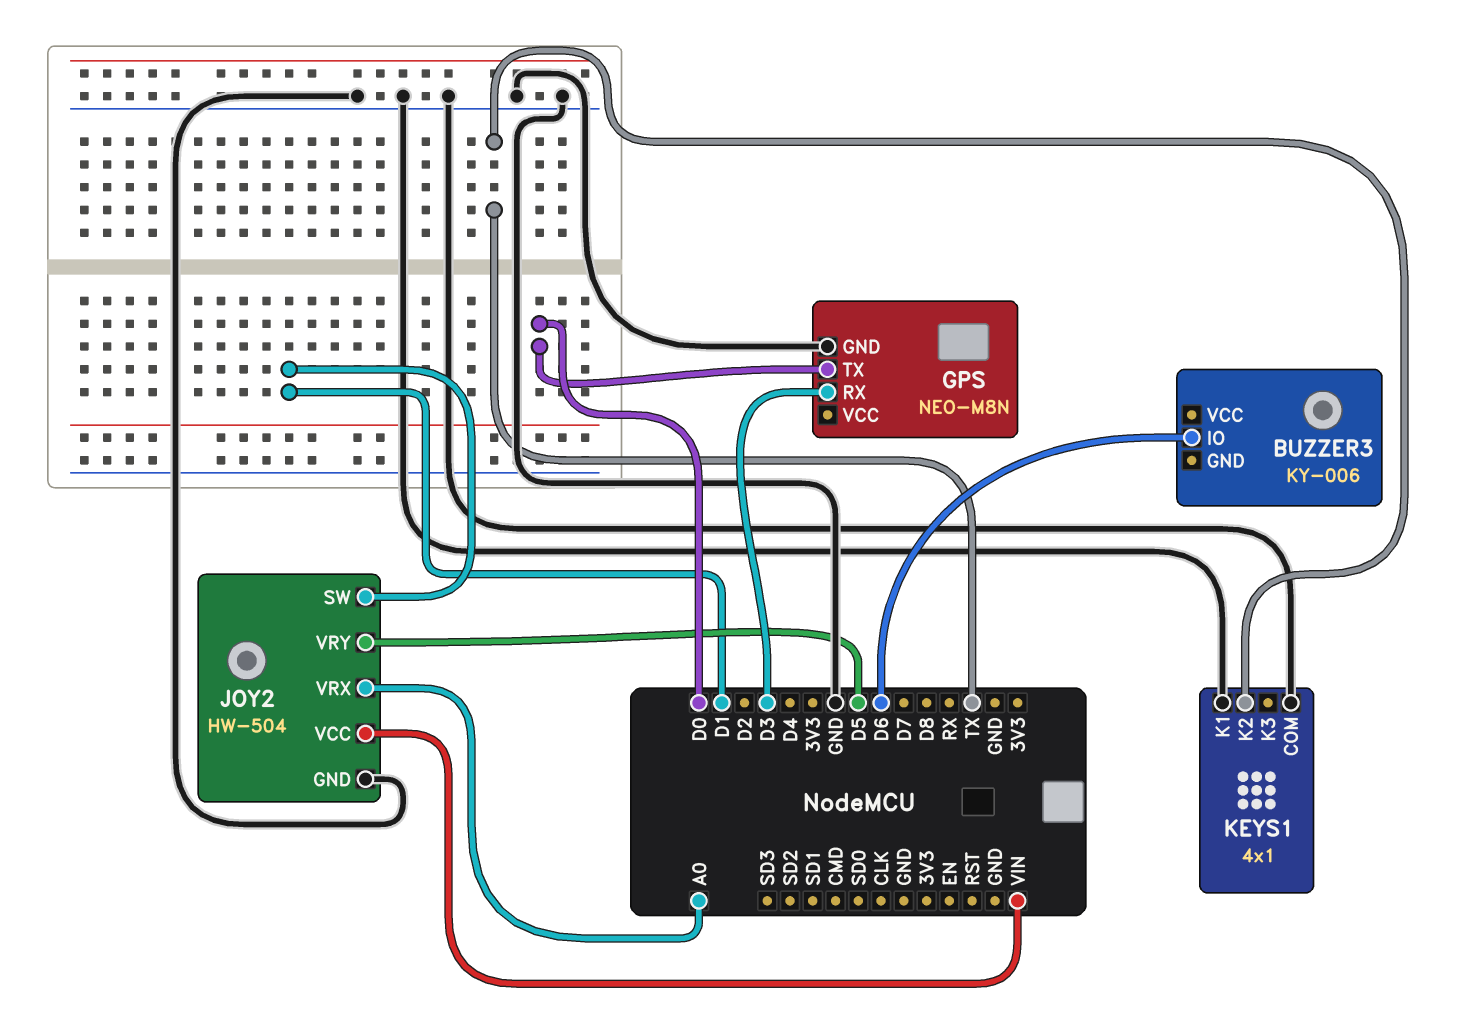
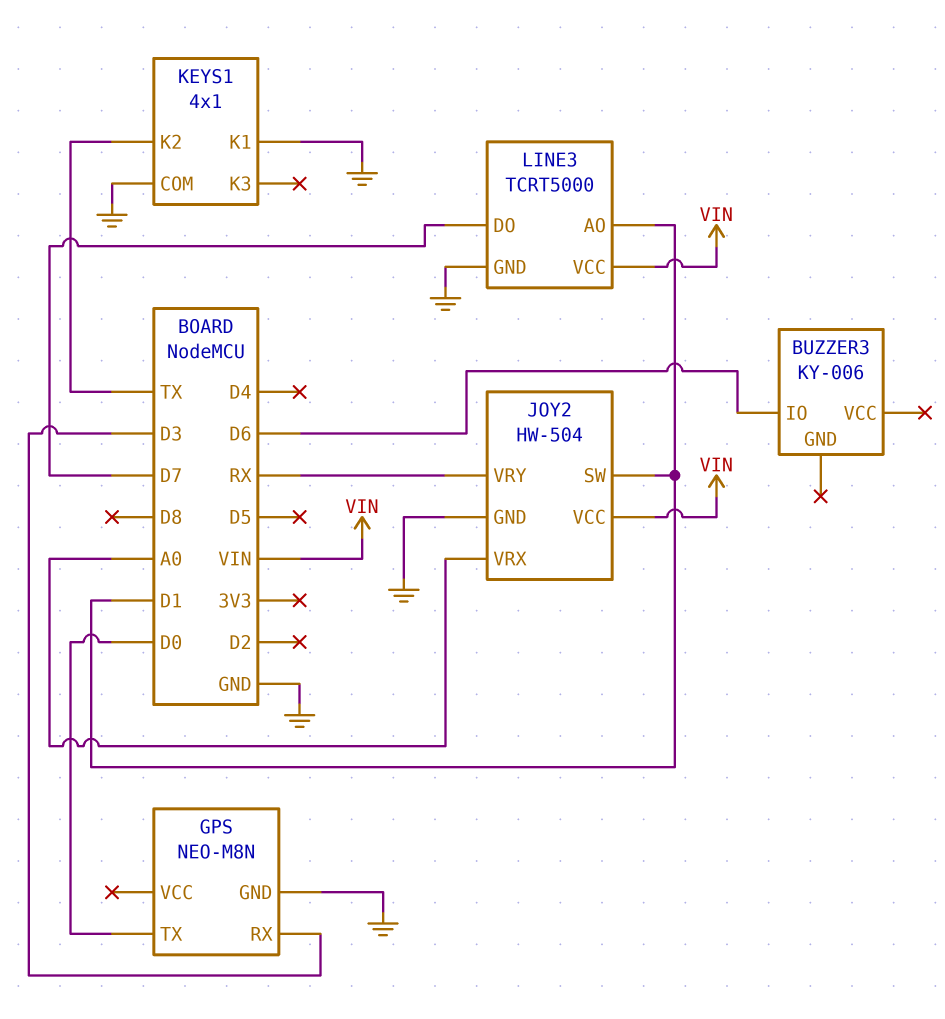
JOY2 pin VRY: D5 -> RX
LINE3: none -> TCRT5000
LINE3 pin AO: none -> D1
LINE3 pin DO: none -> D7
LINE3 pin GND: none -> GND
LINE3 pin VCC: none -> VIN

